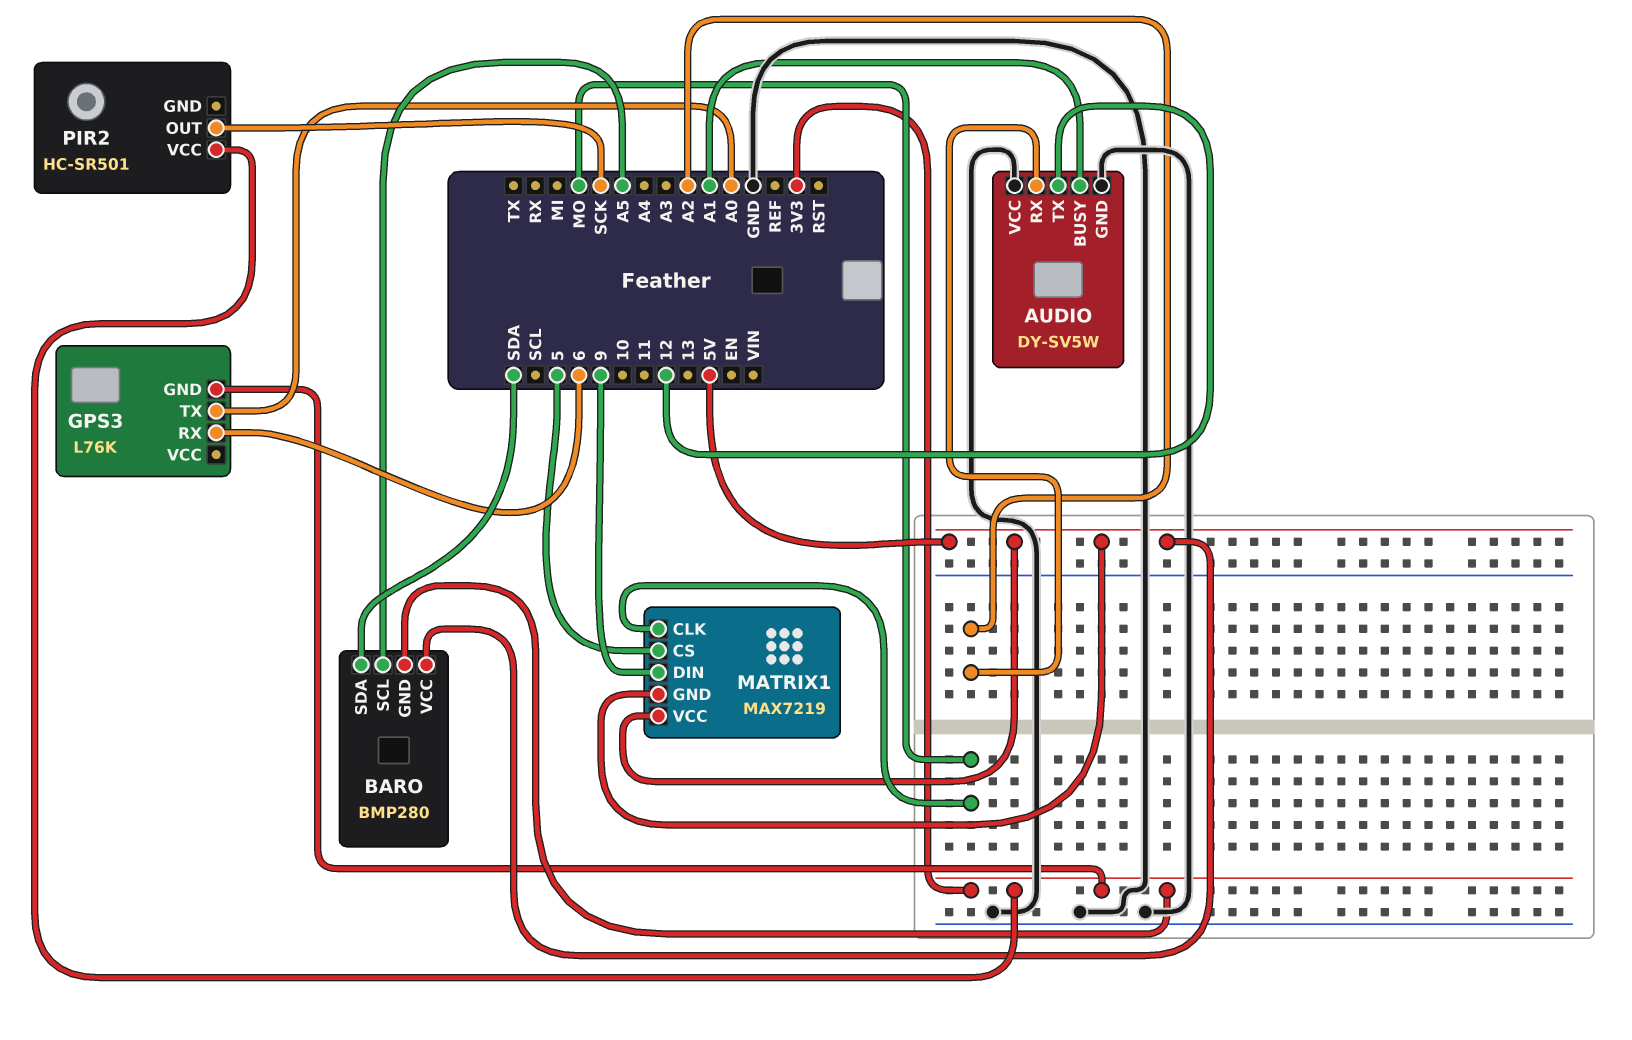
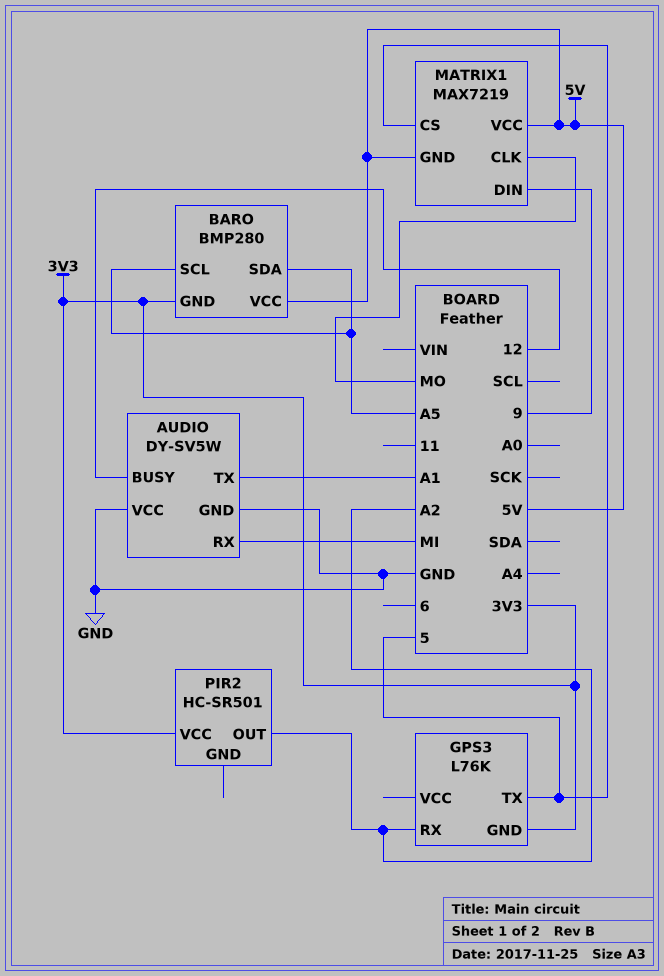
AUDIO pin BUSY: A1 -> 12
AUDIO pin RX: A2 -> MI
AUDIO pin TX: 12 -> A1
BARO pin SDA: SDA -> A5
GPS3 pin RX: 6 -> A2
GPS3 pin TX: A0 -> 5
PIR2 pin OUT: SCK -> A2

